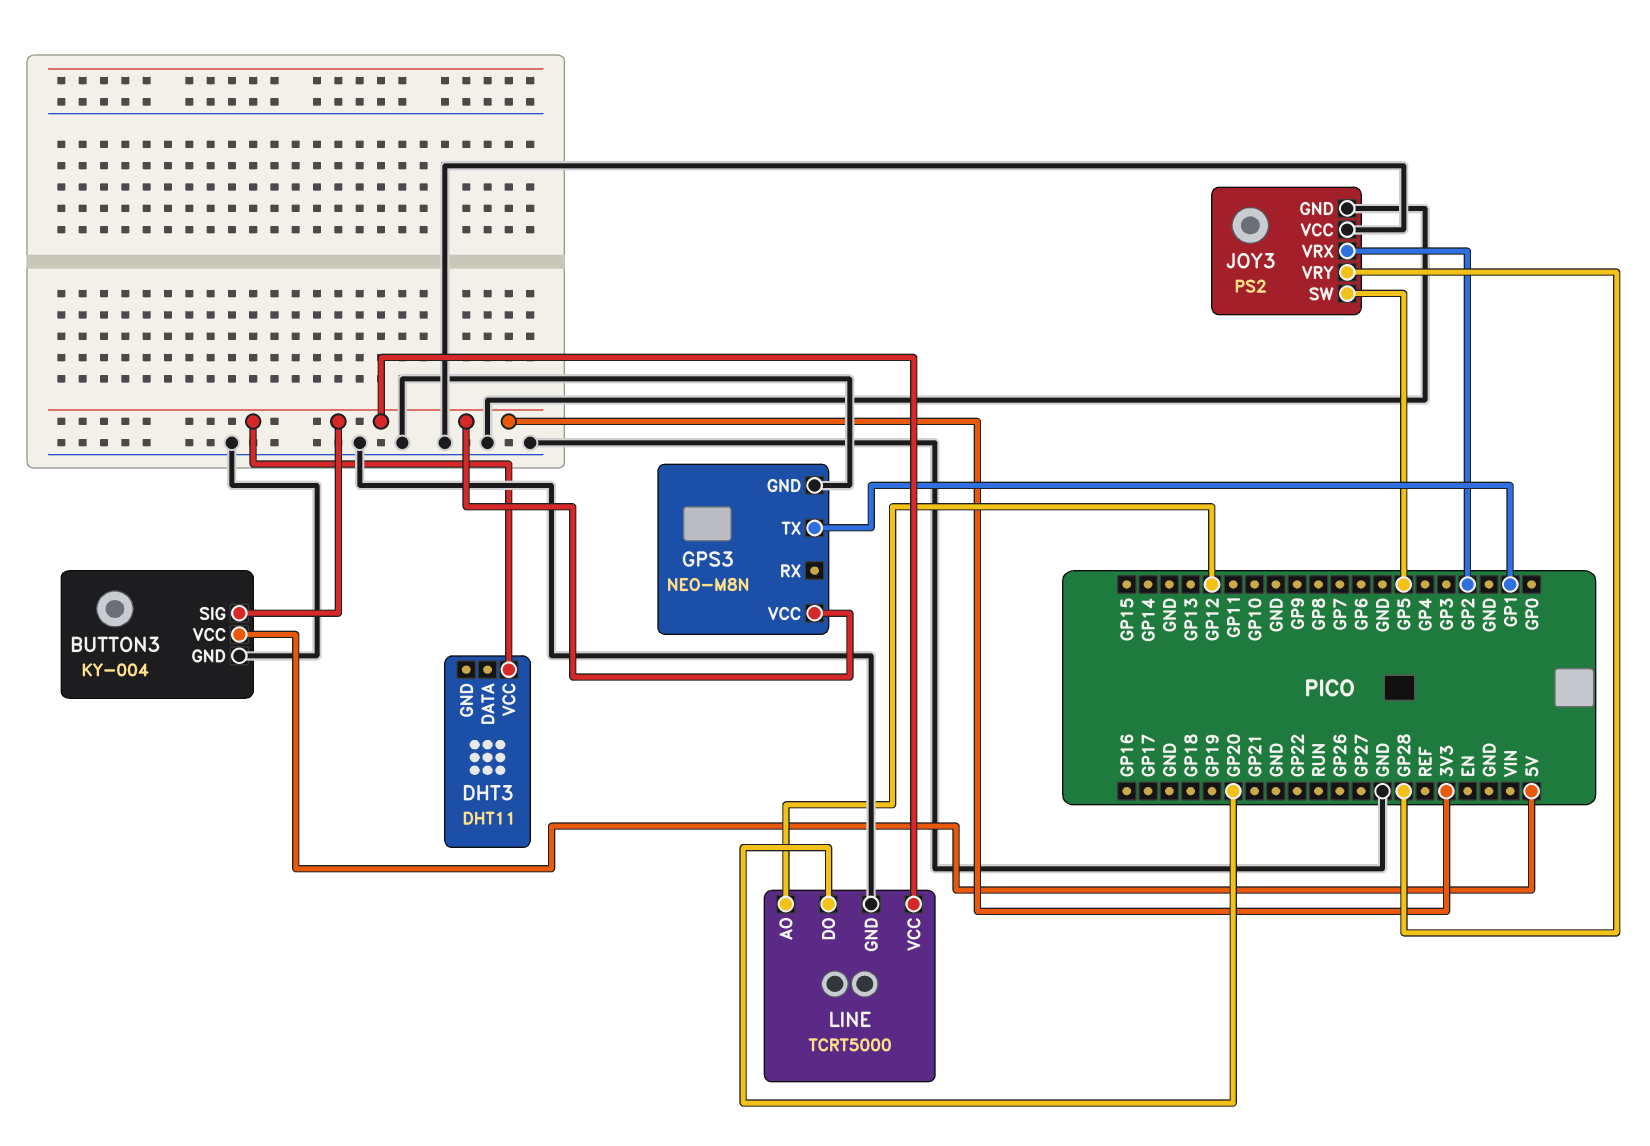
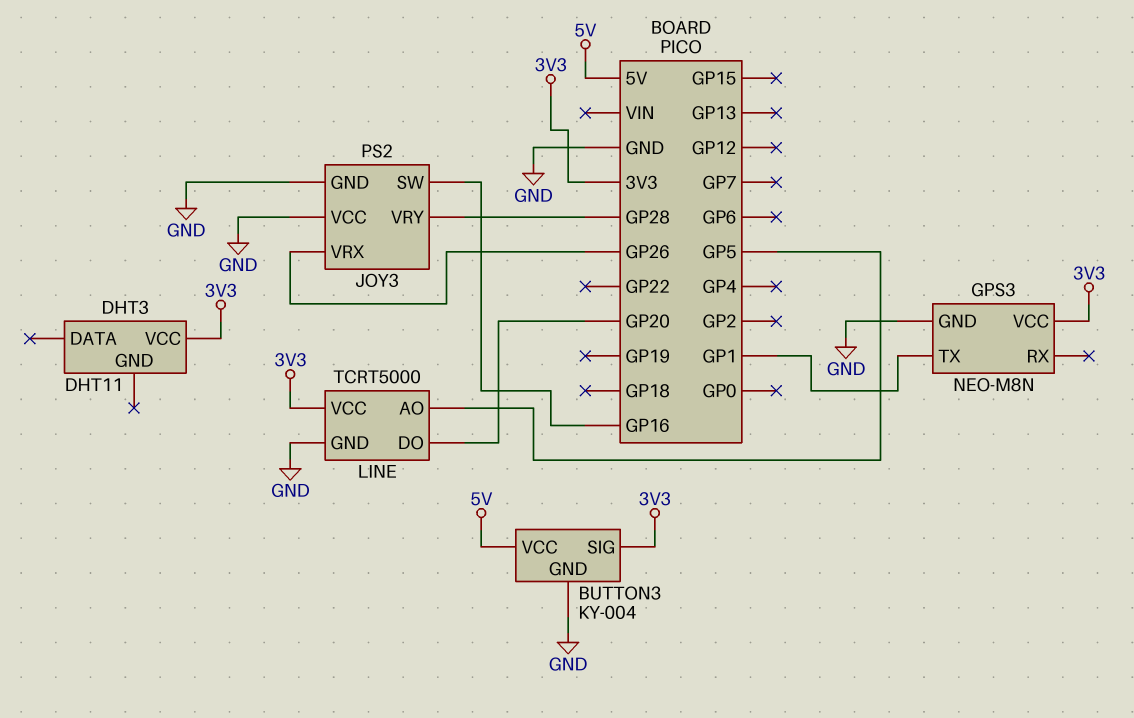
JOY3 pin SW: GP5 -> GP16
JOY3 pin VRX: GP2 -> GP26
LINE pin AO: GP12 -> GP5

